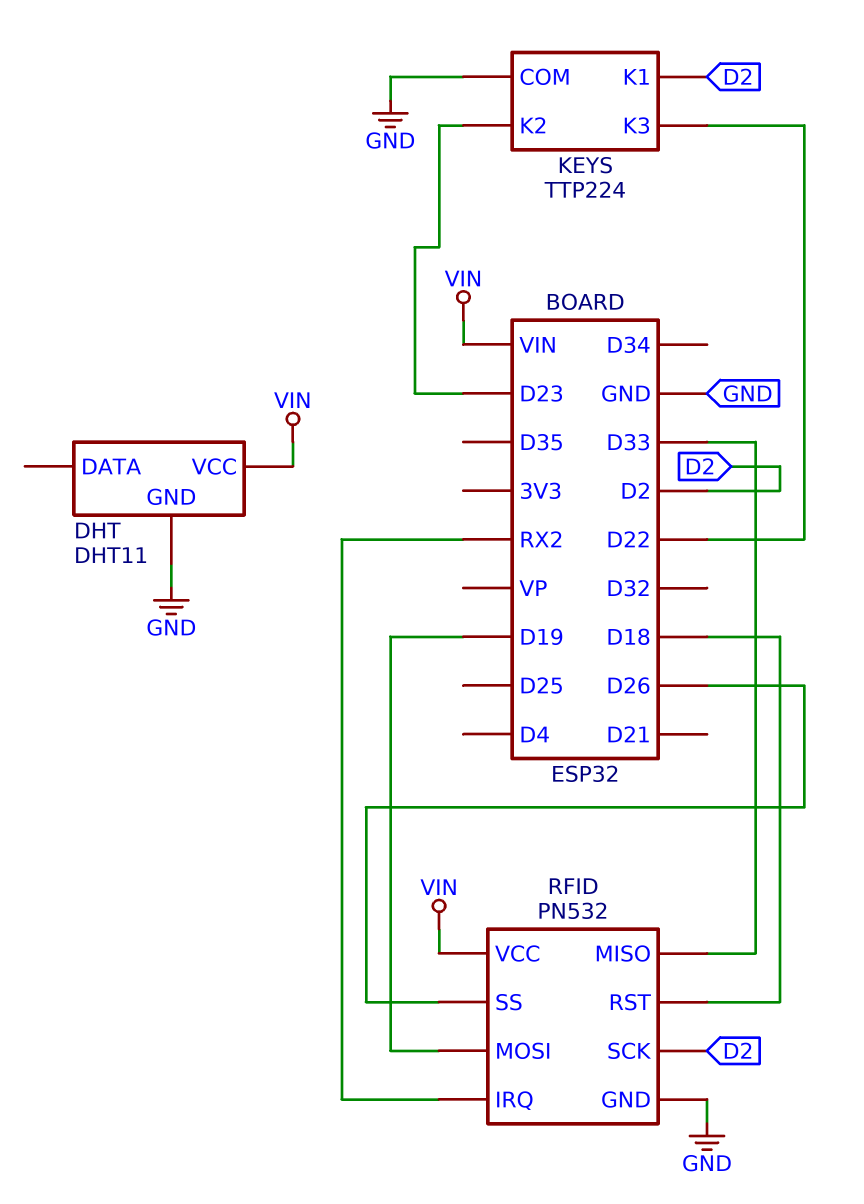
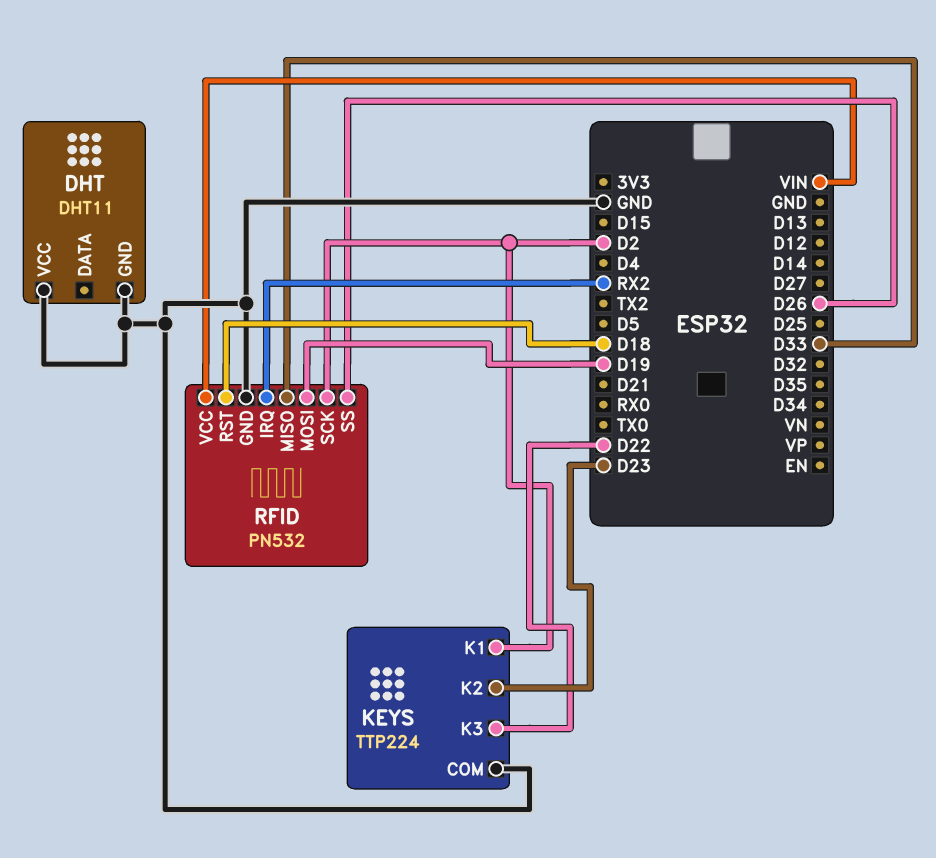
DHT pin VCC: VIN -> GND

